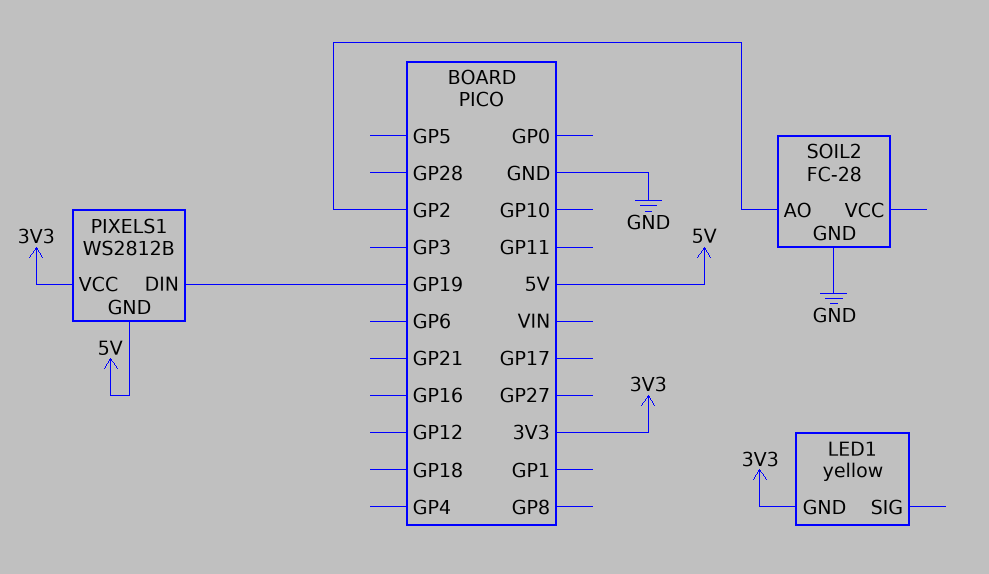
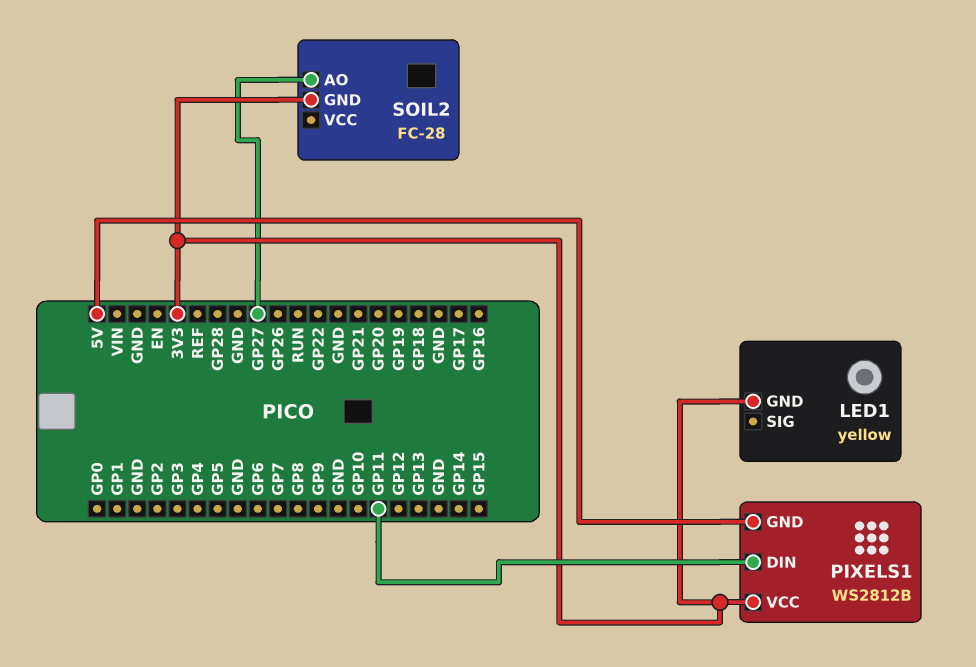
PIXELS1 pin DIN: GP19 -> GP11
SOIL2 pin AO: GP2 -> GP27
SOIL2 pin GND: GND -> 3V3

